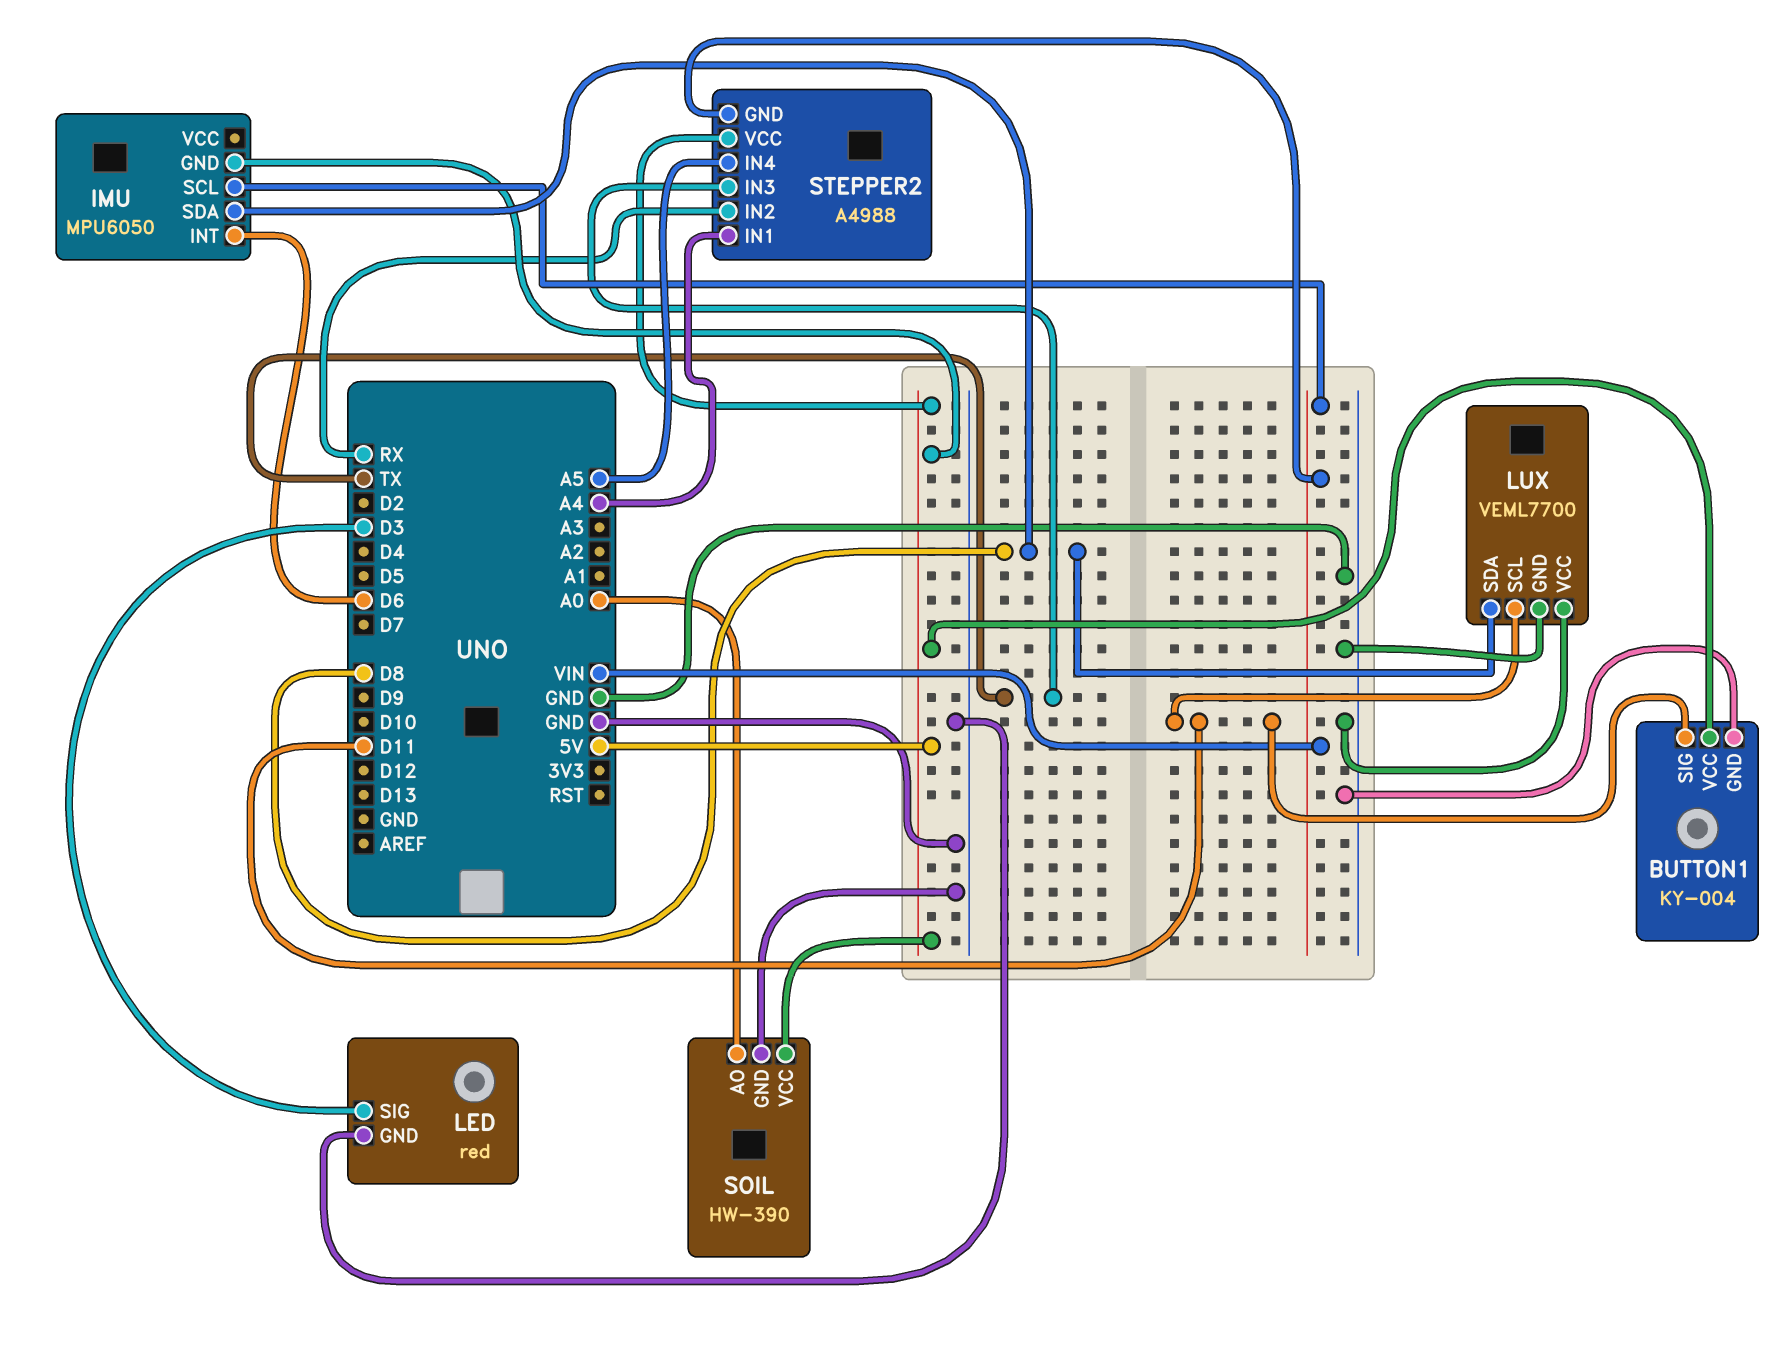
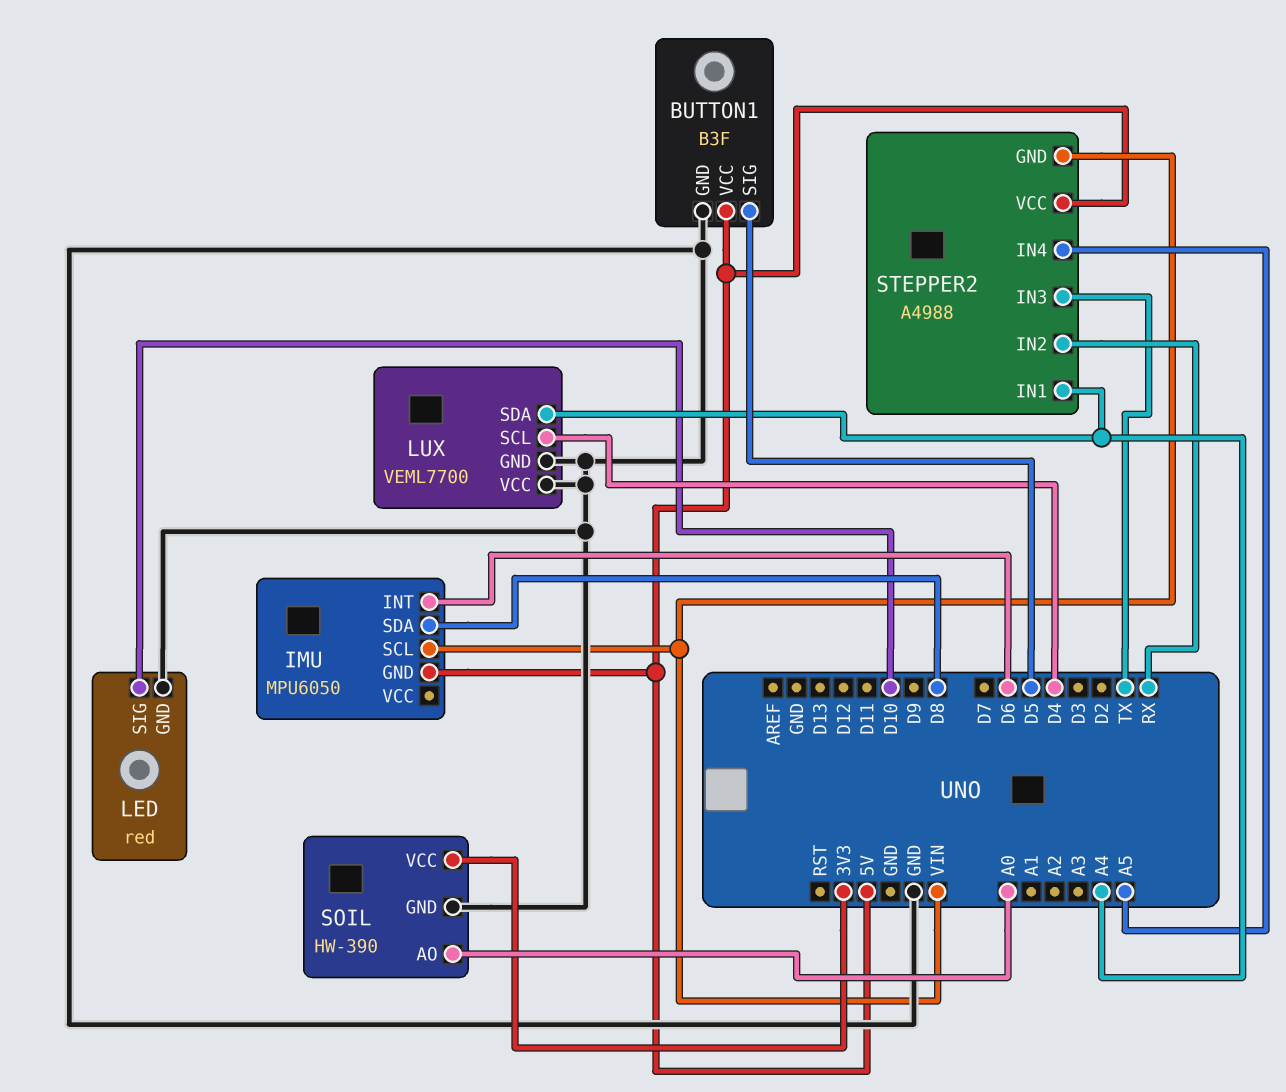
BUTTON1: KY-004 -> B3F
BUTTON1 pin SIG: D11 -> D5
LED pin SIG: D3 -> D10
LUX pin SCL: D11 -> D4
LUX pin SDA: D8 -> A4
SOIL pin VCC: 5V -> 3V3

